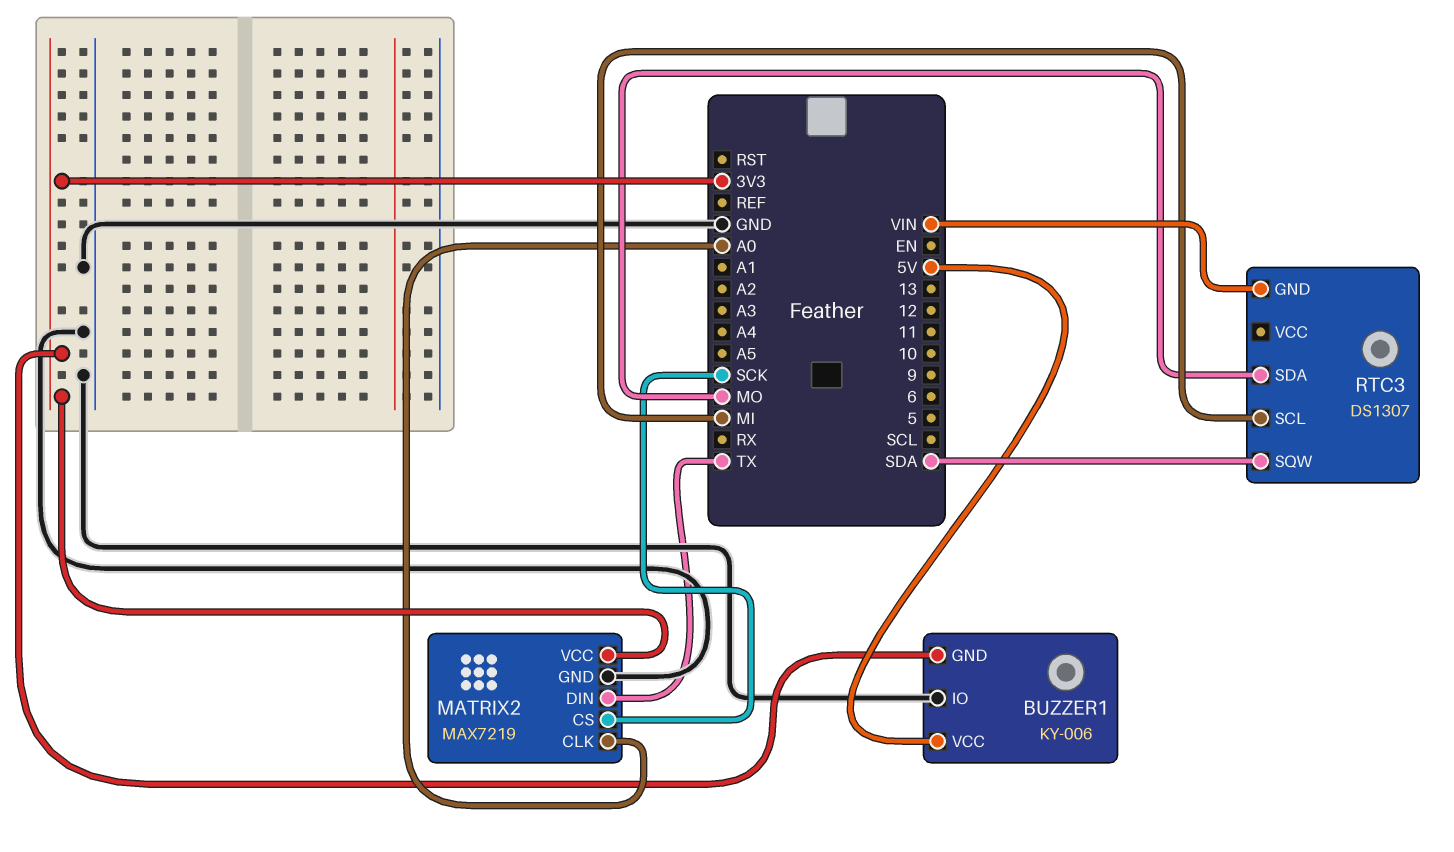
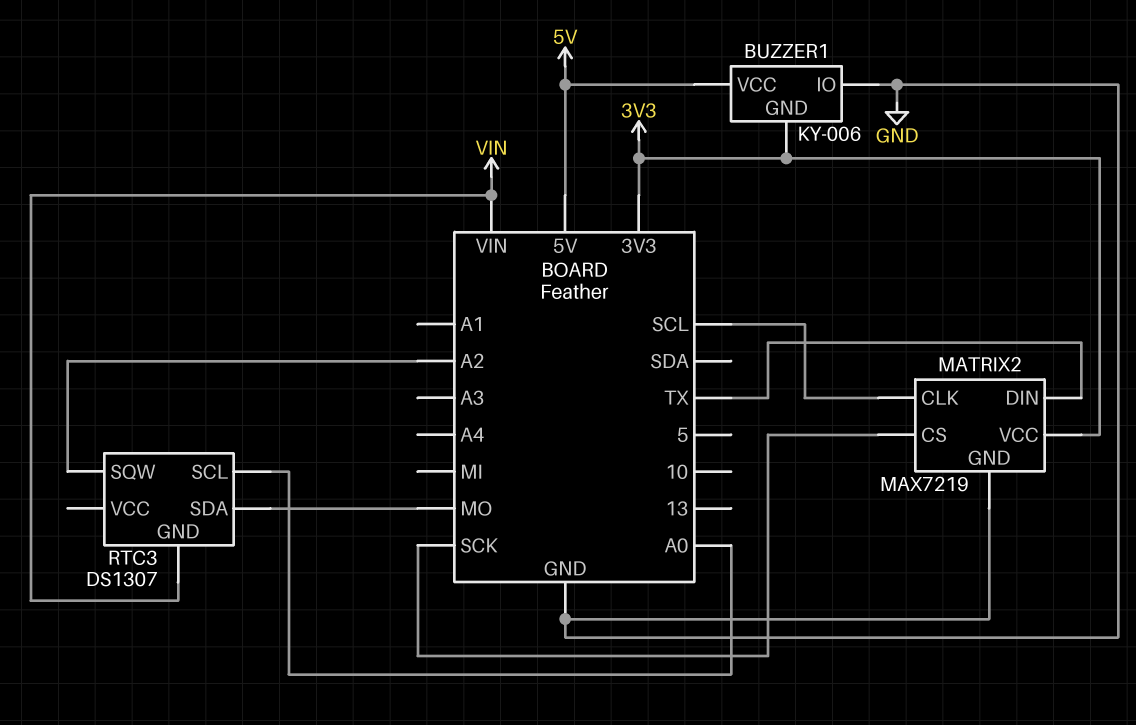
MATRIX2 pin CLK: A0 -> SCL
RTC3 pin SCL: MI -> A0
RTC3 pin SQW: SDA -> A2

